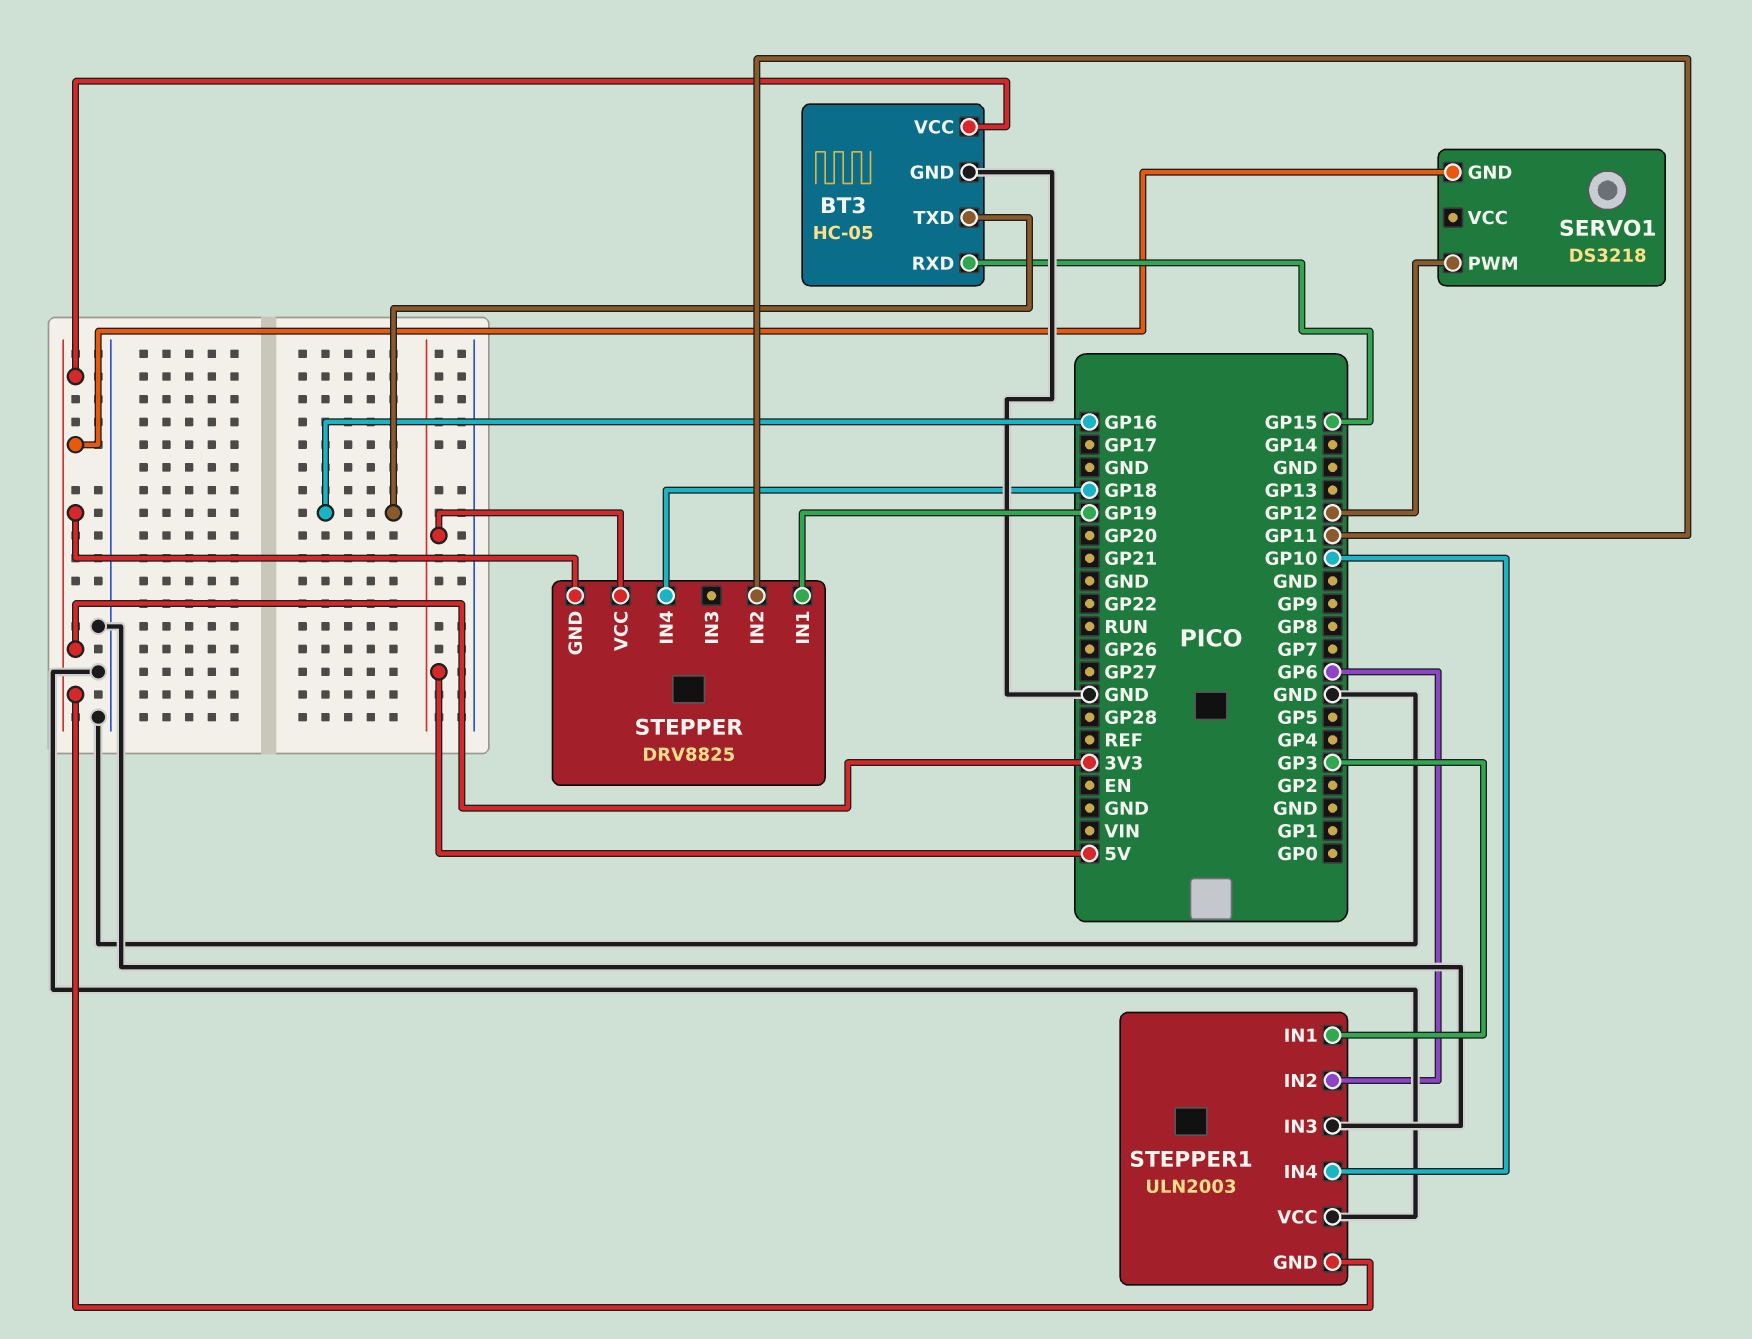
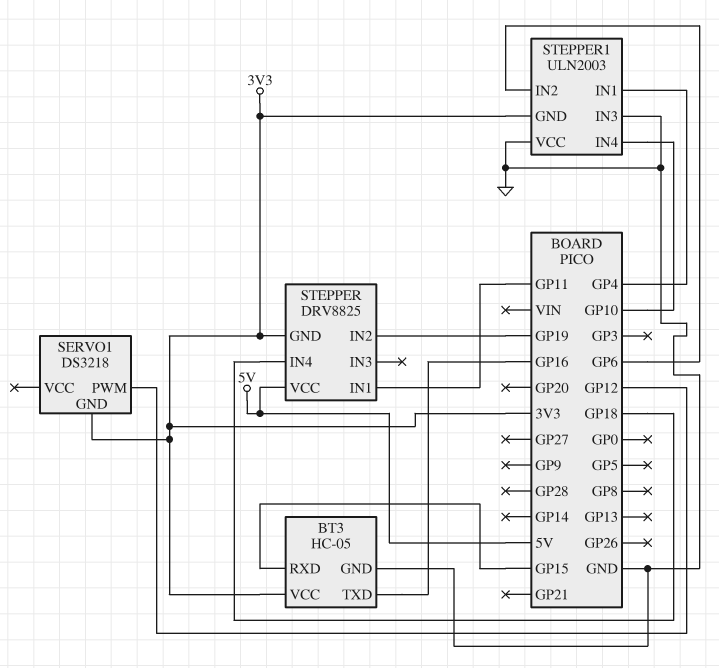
STEPPER pin IN1: GP19 -> GP11
STEPPER pin IN2: GP11 -> GP19
STEPPER1 pin IN1: GP3 -> GP4

